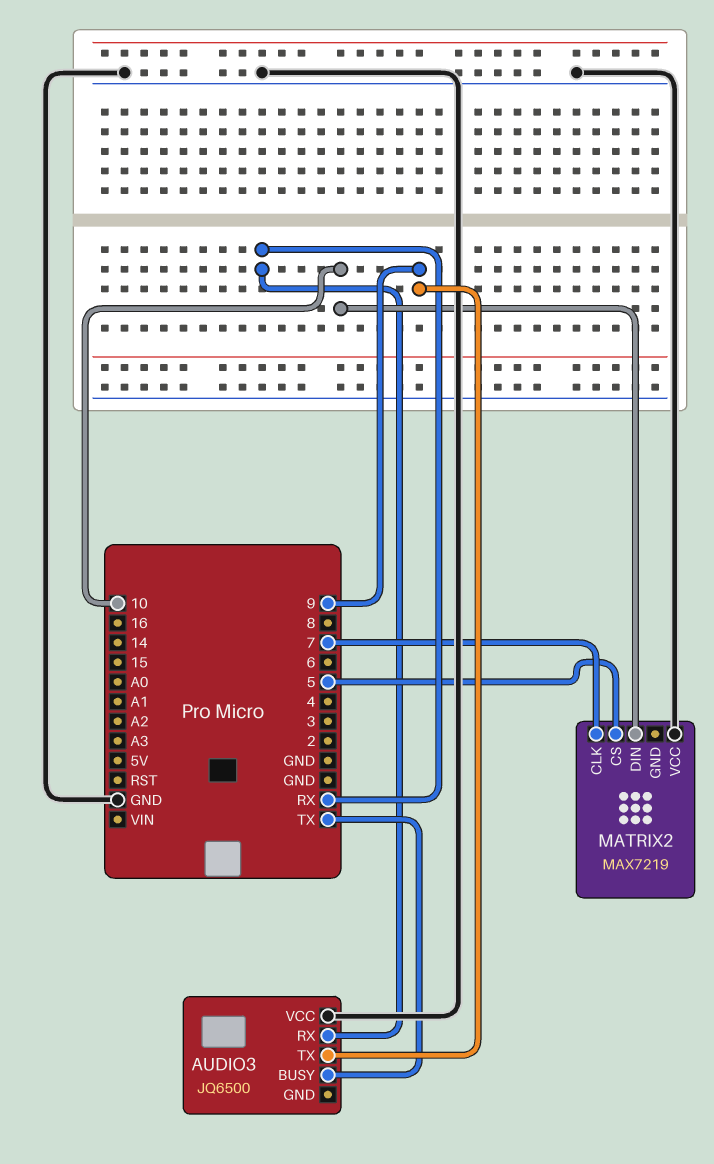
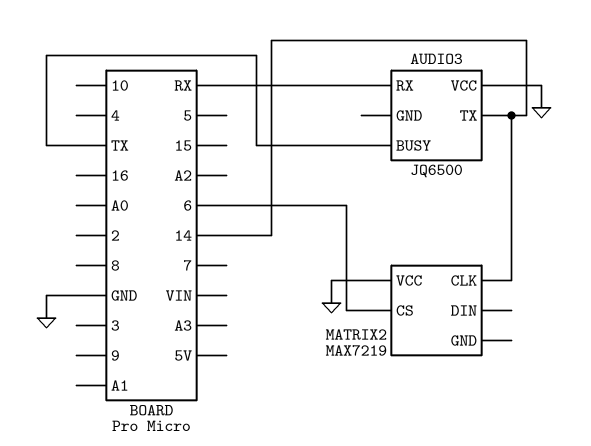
AUDIO3 pin TX: 9 -> 14
MATRIX2 pin CLK: 7 -> 14
MATRIX2 pin CS: 5 -> 6
MATRIX2 pin DIN: 10 -> none

